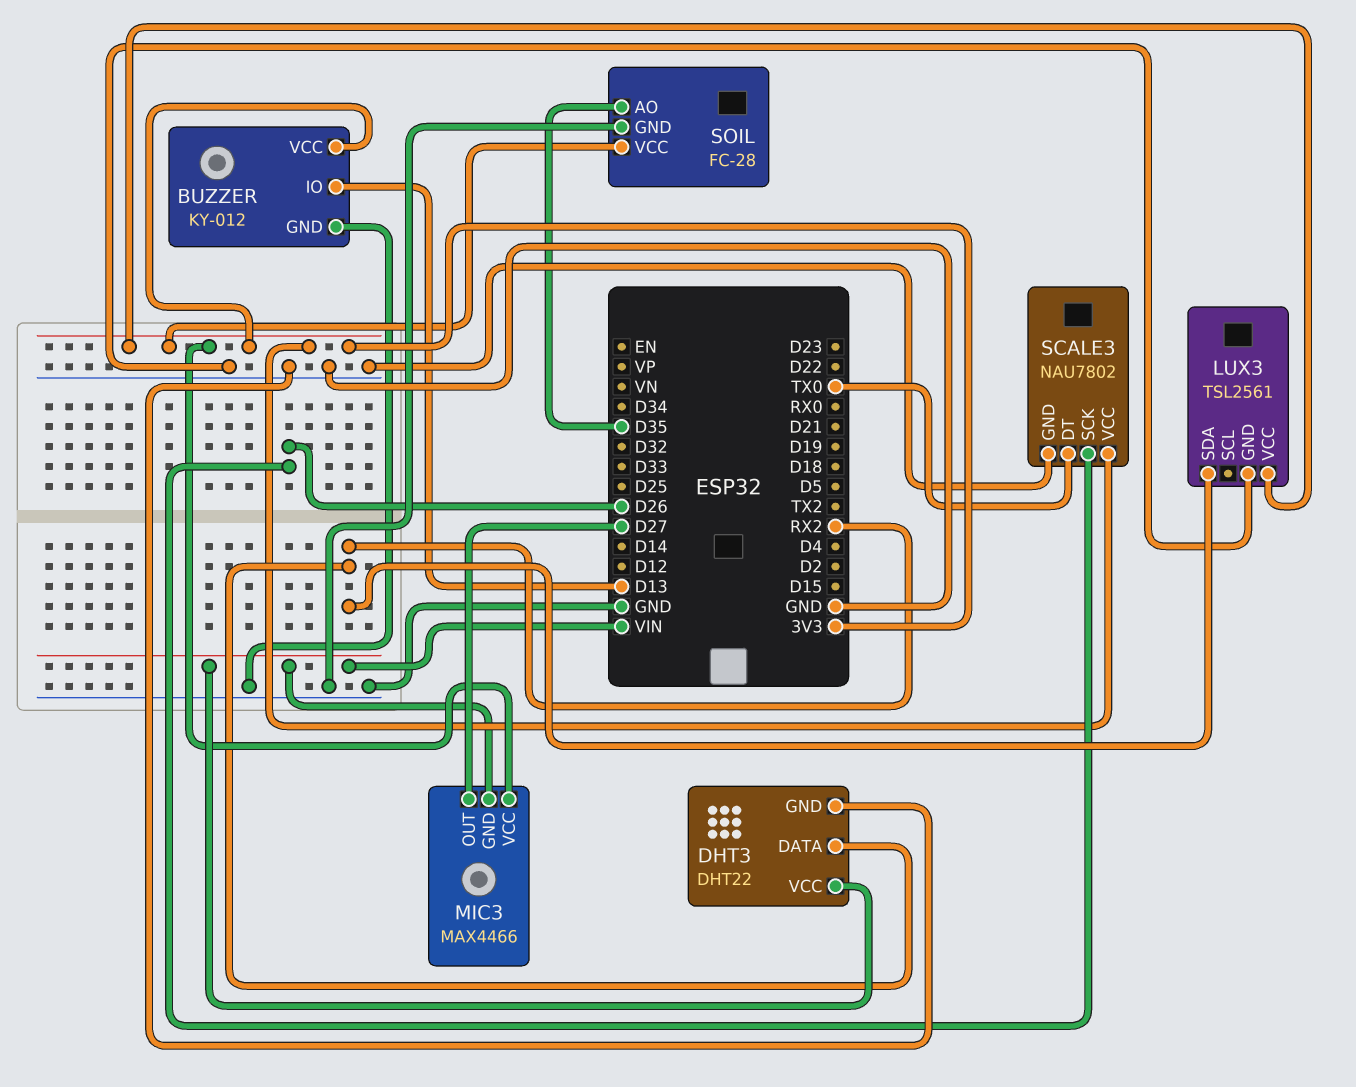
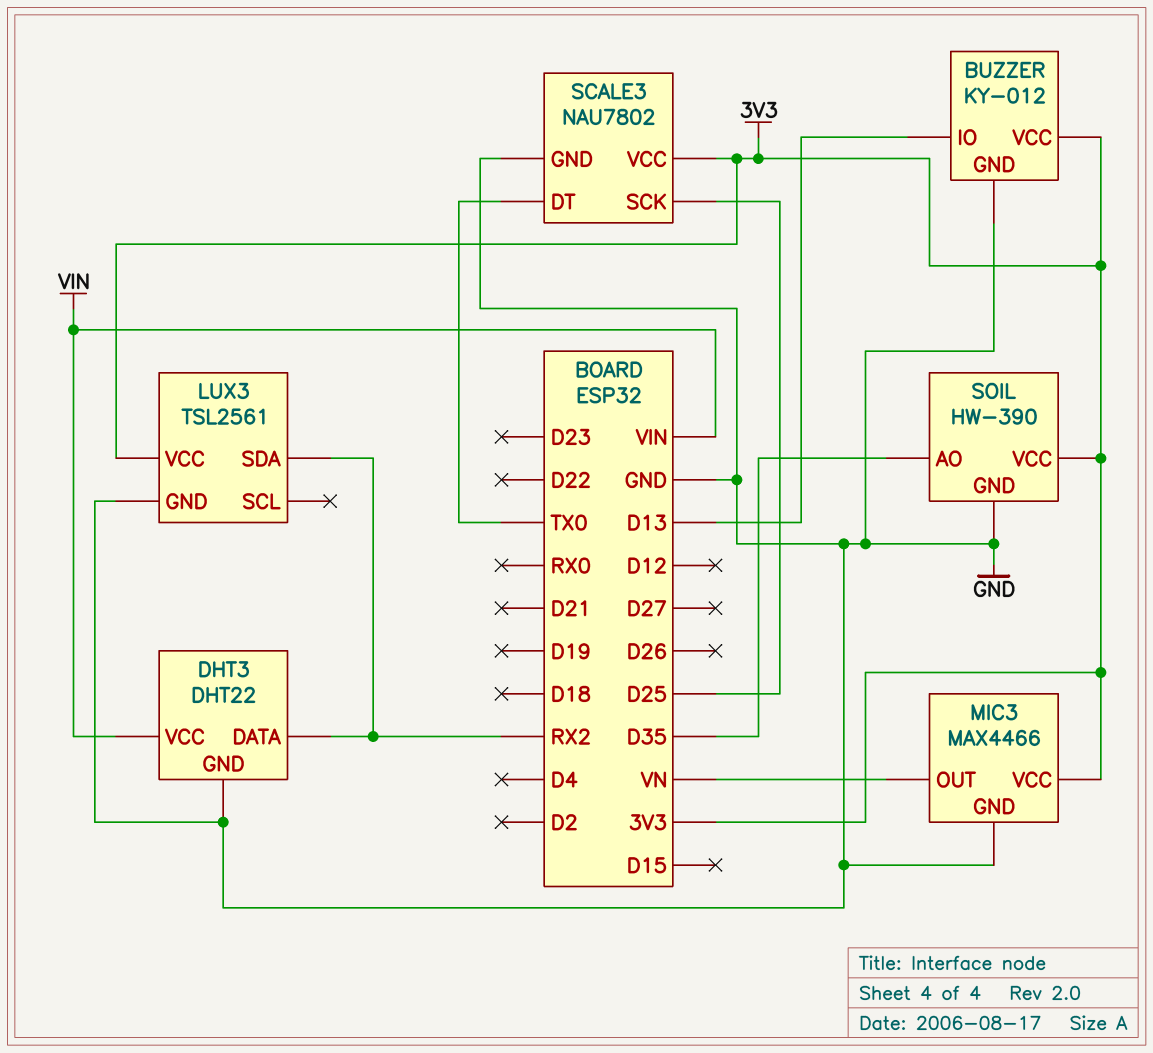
MIC3 pin GND: VIN -> GND
MIC3 pin OUT: D27 -> VN
SCALE3 pin SCK: D26 -> D25
SOIL: FC-28 -> HW-390

